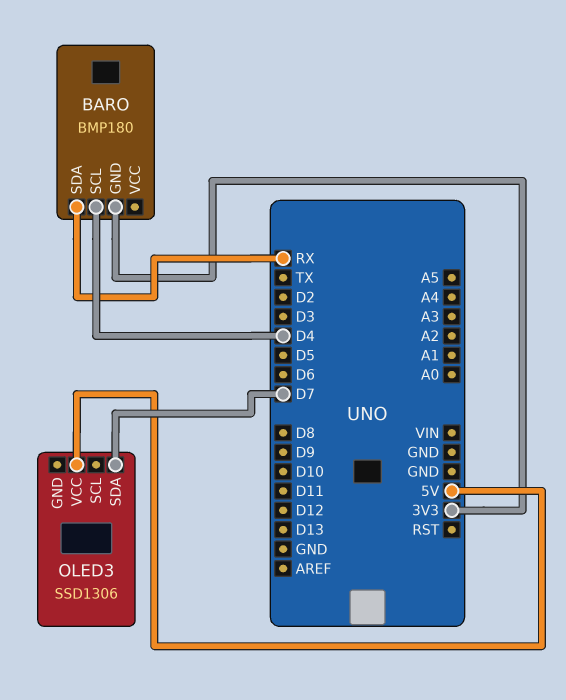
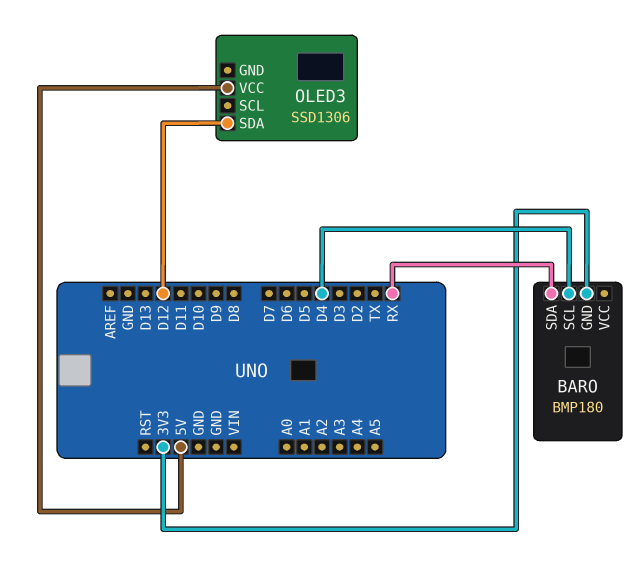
OLED3 pin SDA: D7 -> D12

